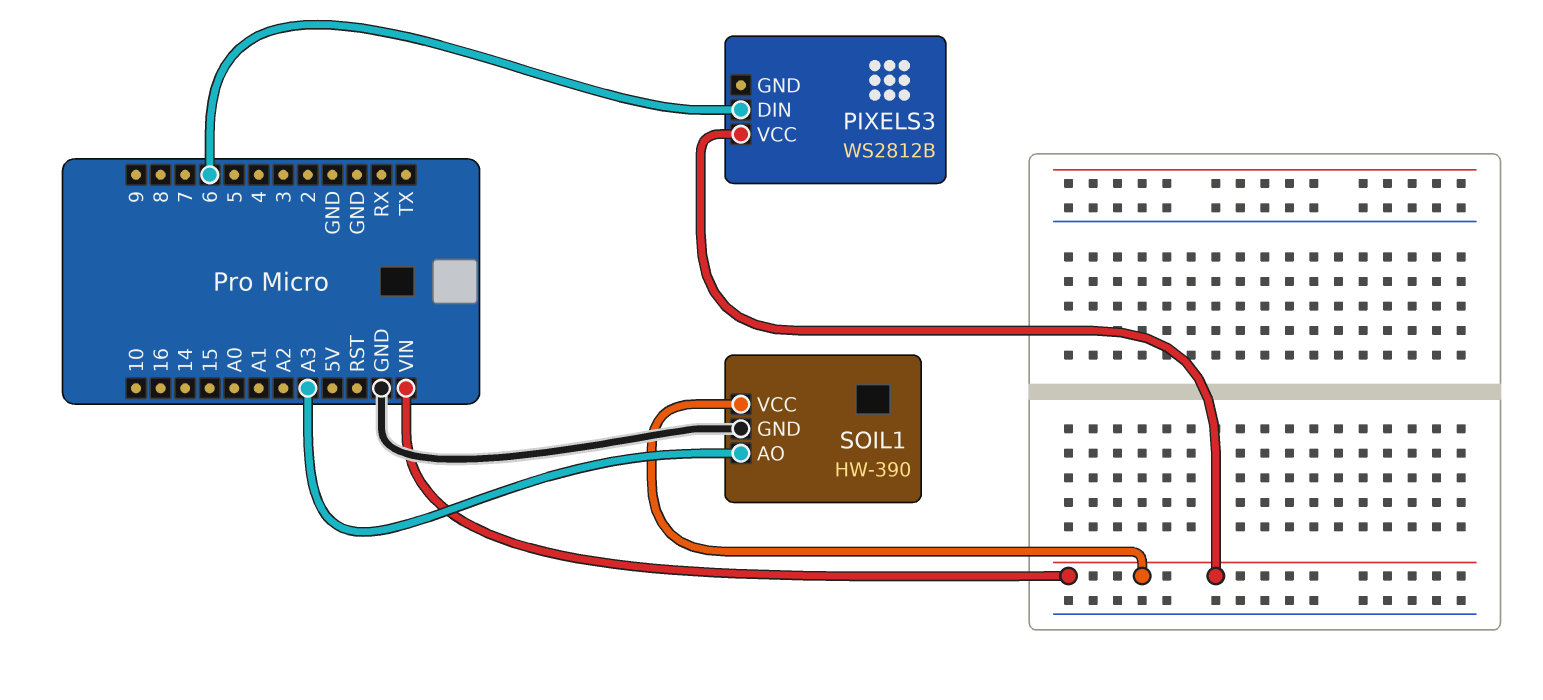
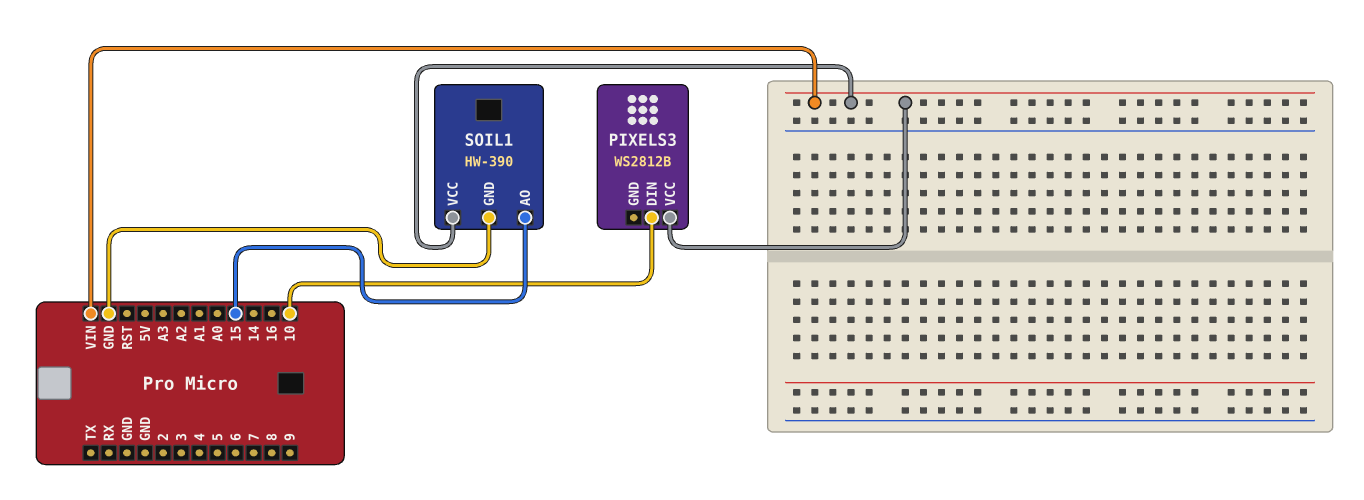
PIXELS3 pin DIN: 6 -> 10
SOIL1 pin AO: A3 -> 15

